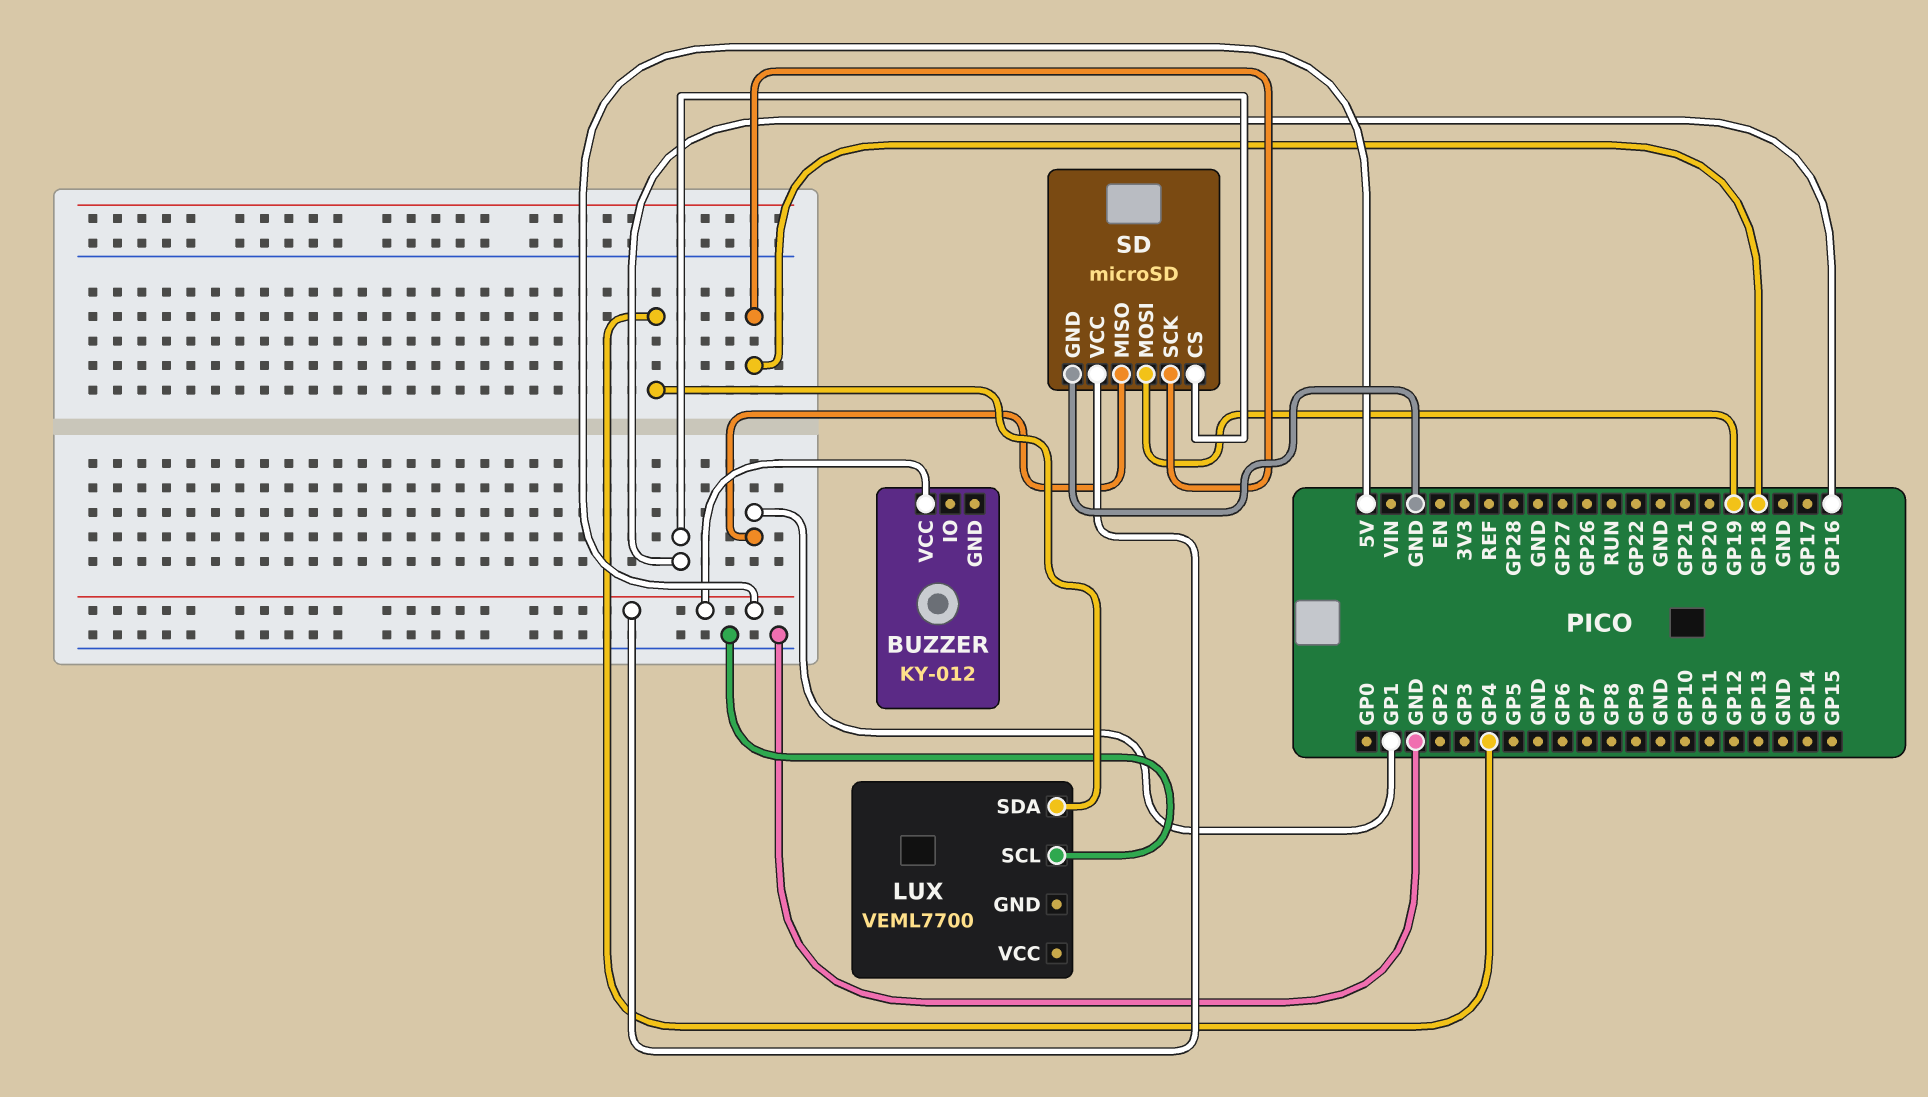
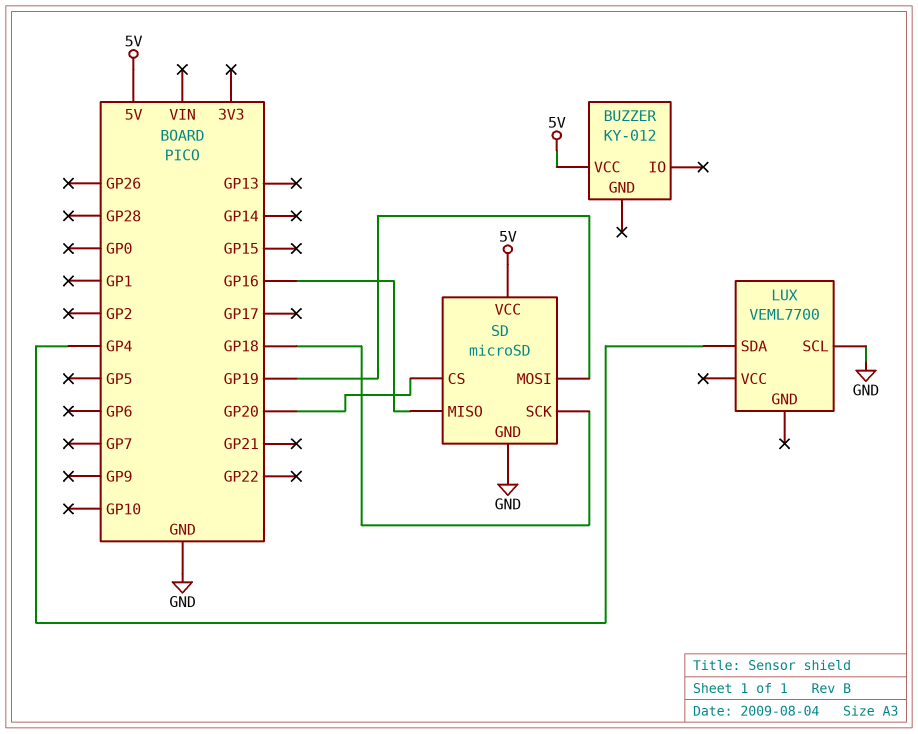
SD pin CS: GP16 -> GP20
SD pin MISO: GP1 -> GP16

